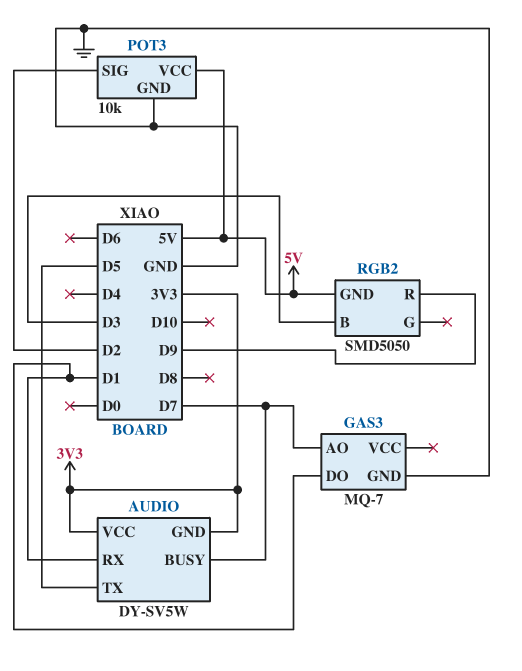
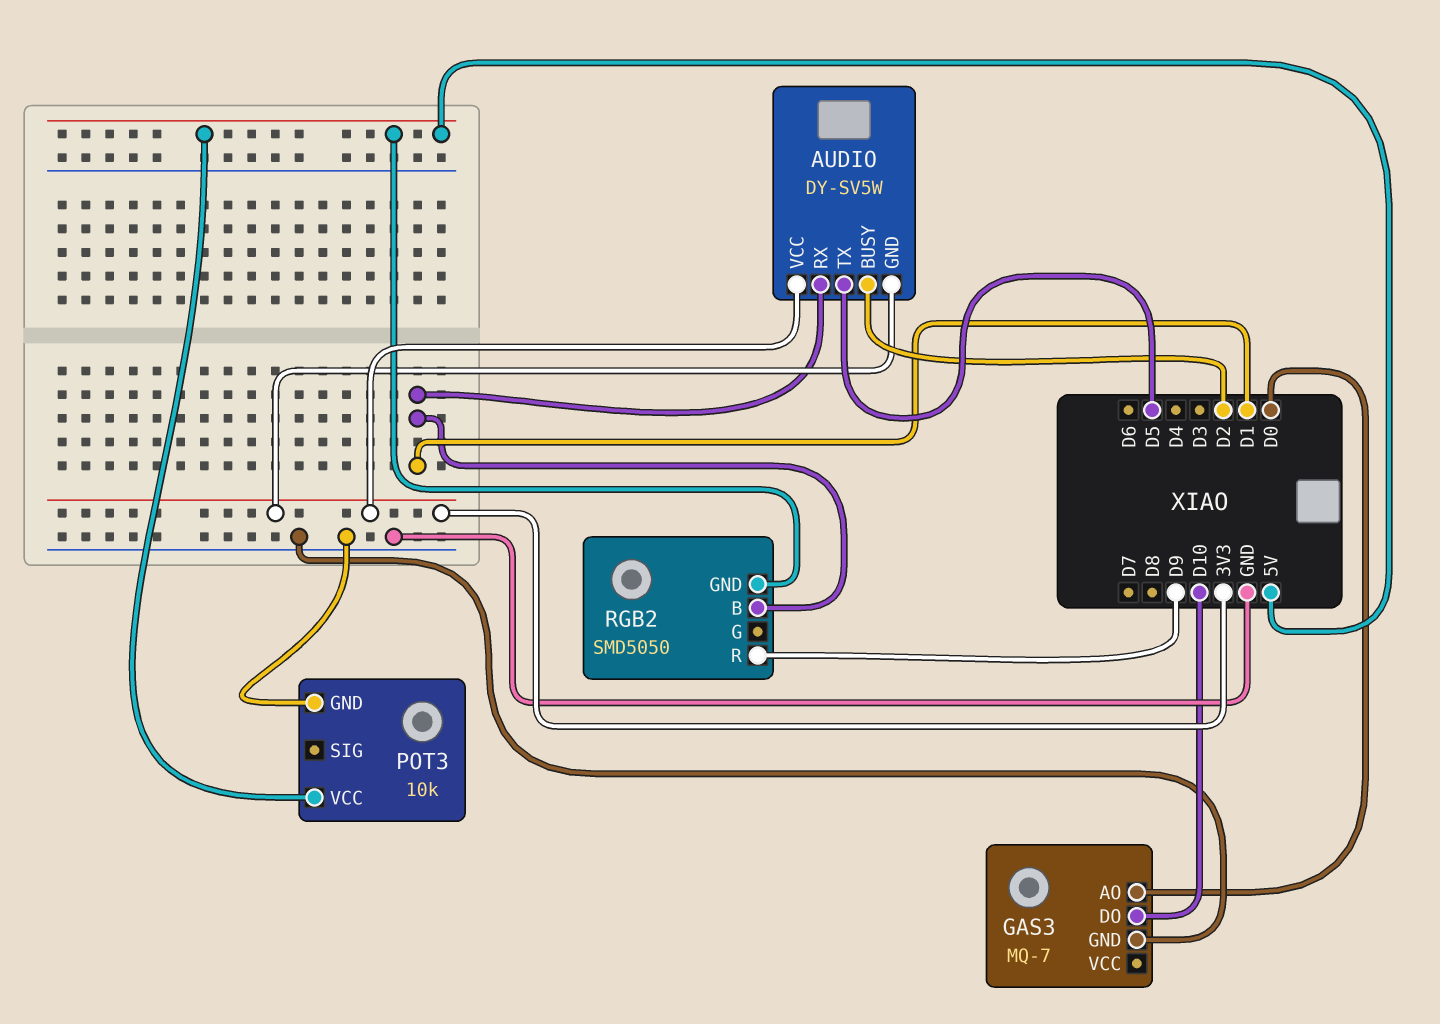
AUDIO pin BUSY: D7 -> D2
GAS3 pin AO: D7 -> D0
GAS3 pin DO: D1 -> D10
POT3 pin SIG: D2 -> none
RGB2 pin B: D3 -> D1

